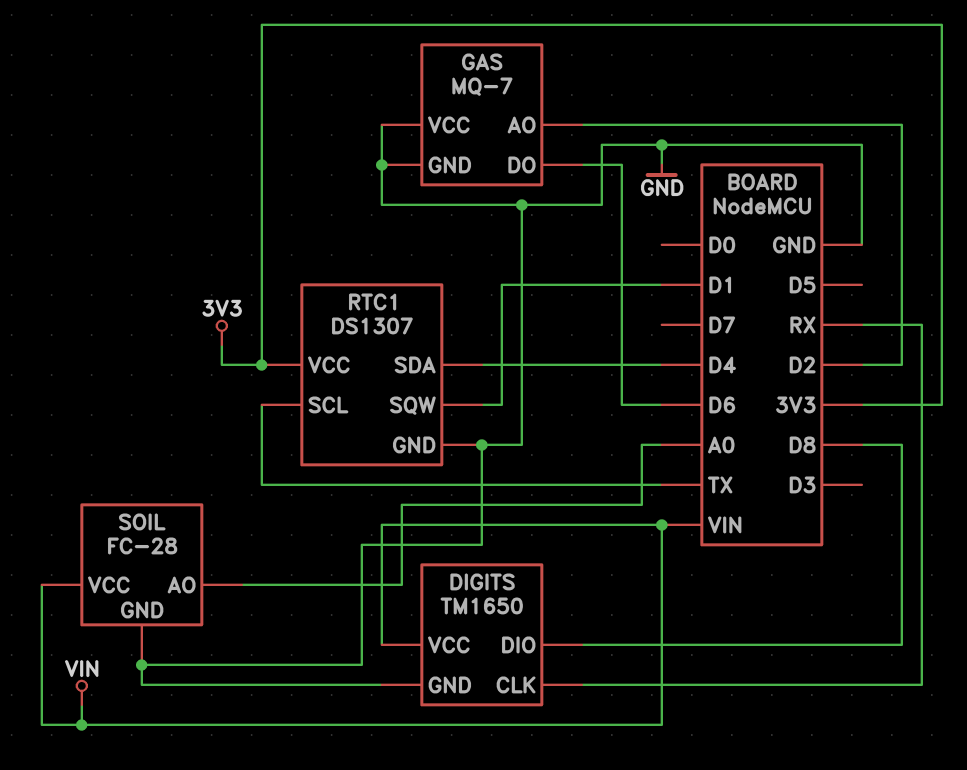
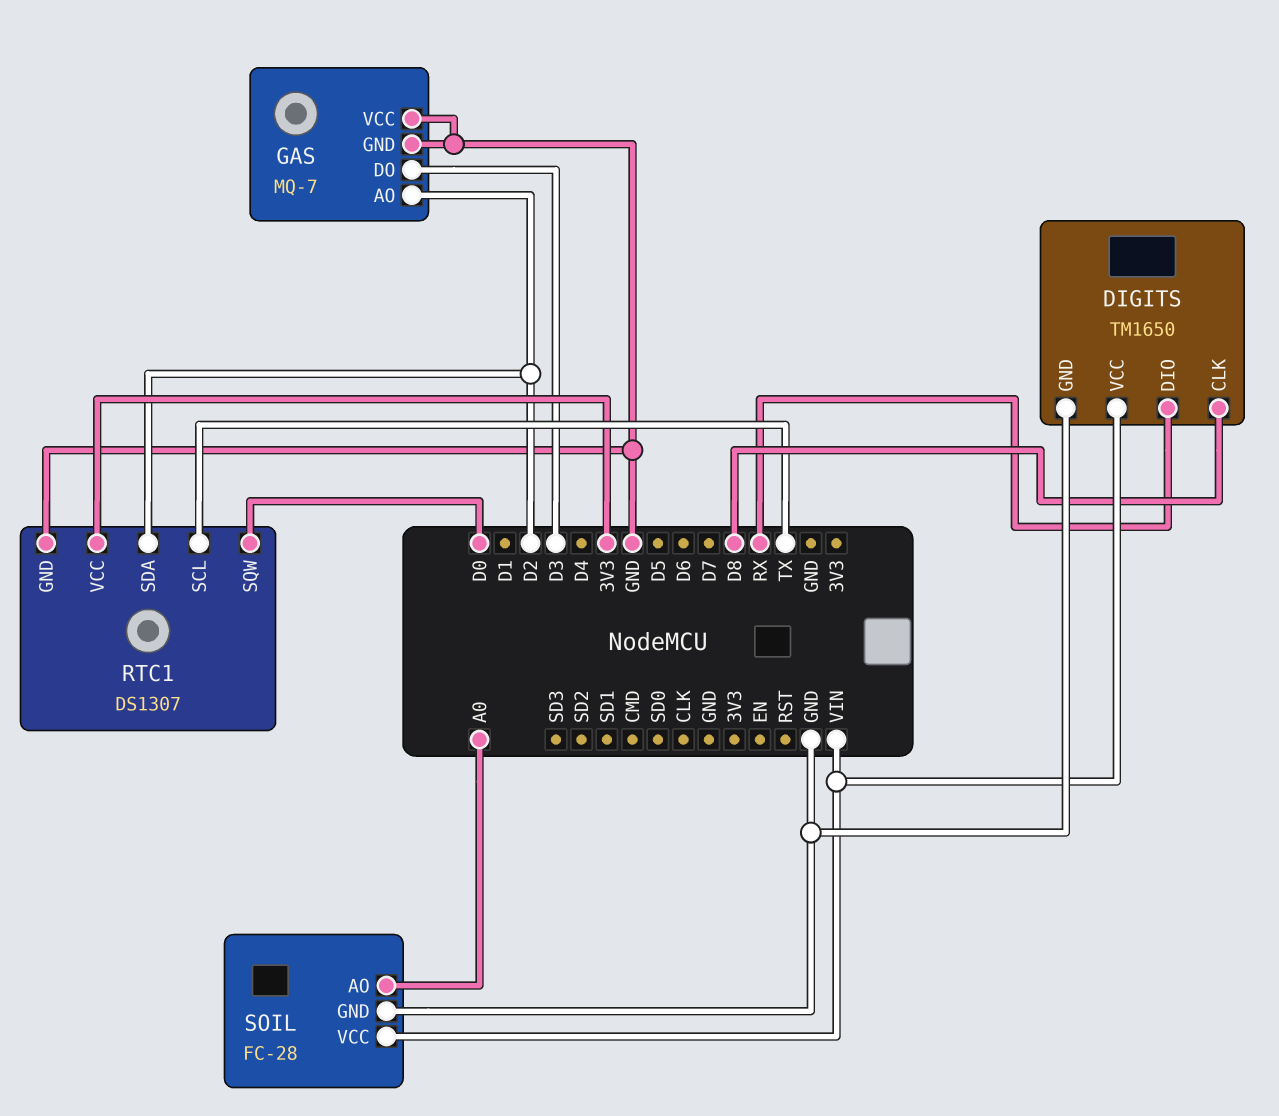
DIGITS pin CLK: RX -> D8
DIGITS pin DIO: D8 -> RX
GAS pin DO: D6 -> D3
RTC1 pin SDA: D4 -> D2
RTC1 pin SQW: D1 -> D0

